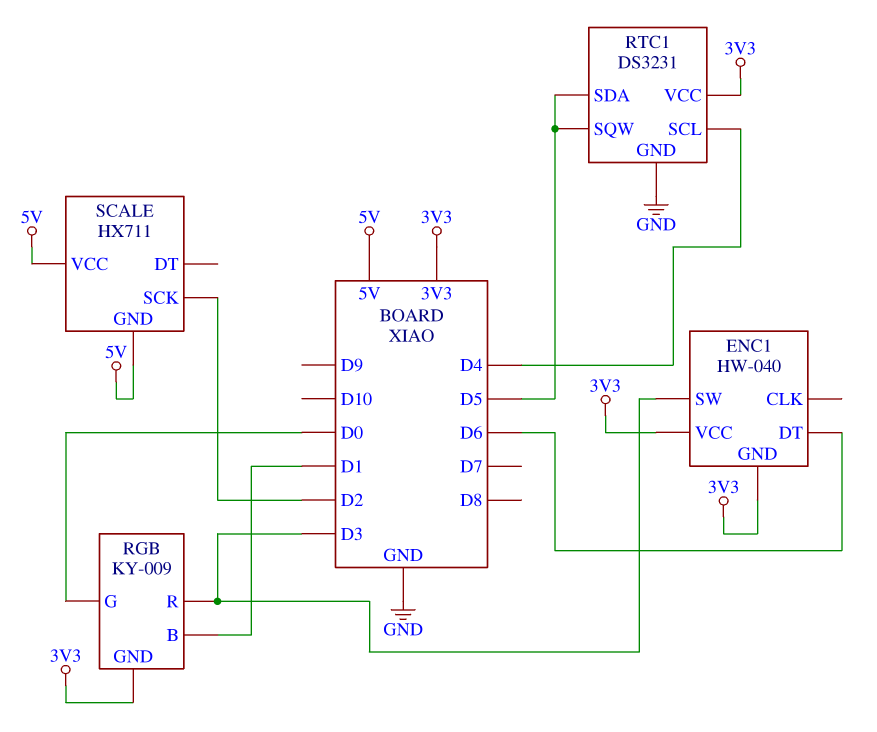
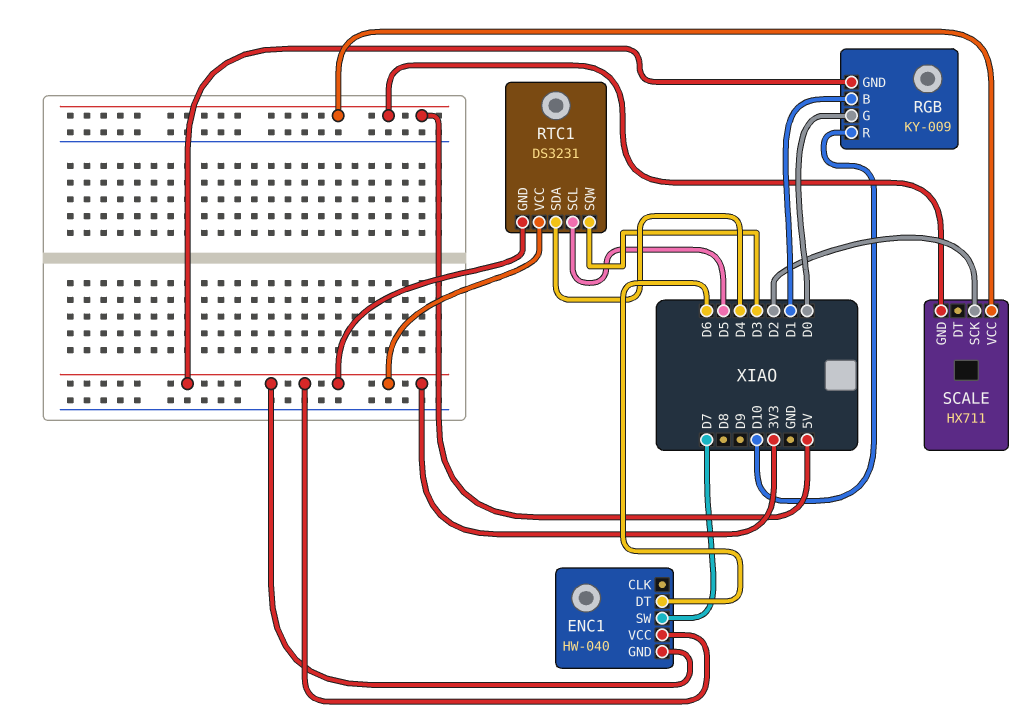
ENC1 pin SW: D3 -> D7
RGB pin R: D3 -> D10
RTC1 pin GND: GND -> 3V3
RTC1 pin SCL: D4 -> D5
RTC1 pin SDA: D5 -> D4
RTC1 pin SQW: D5 -> D3

